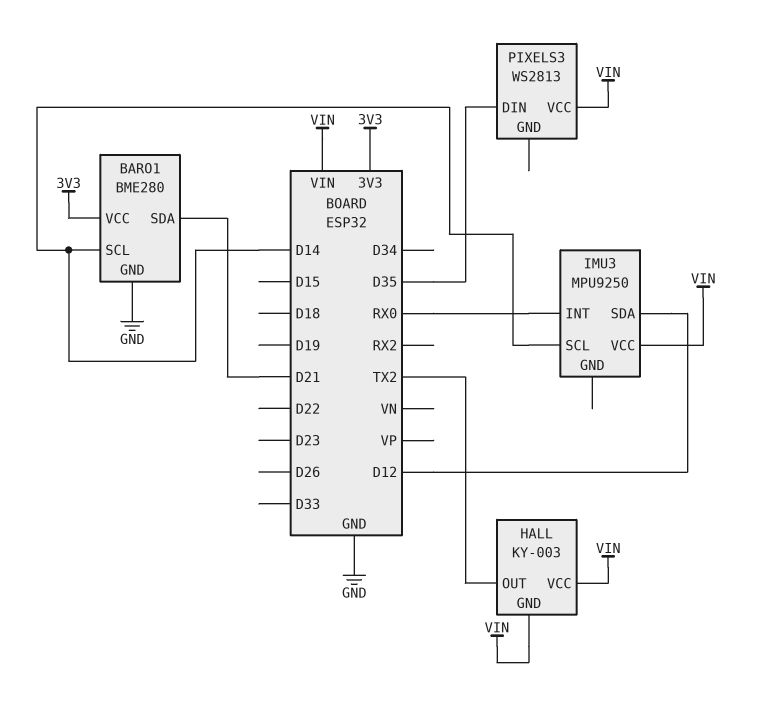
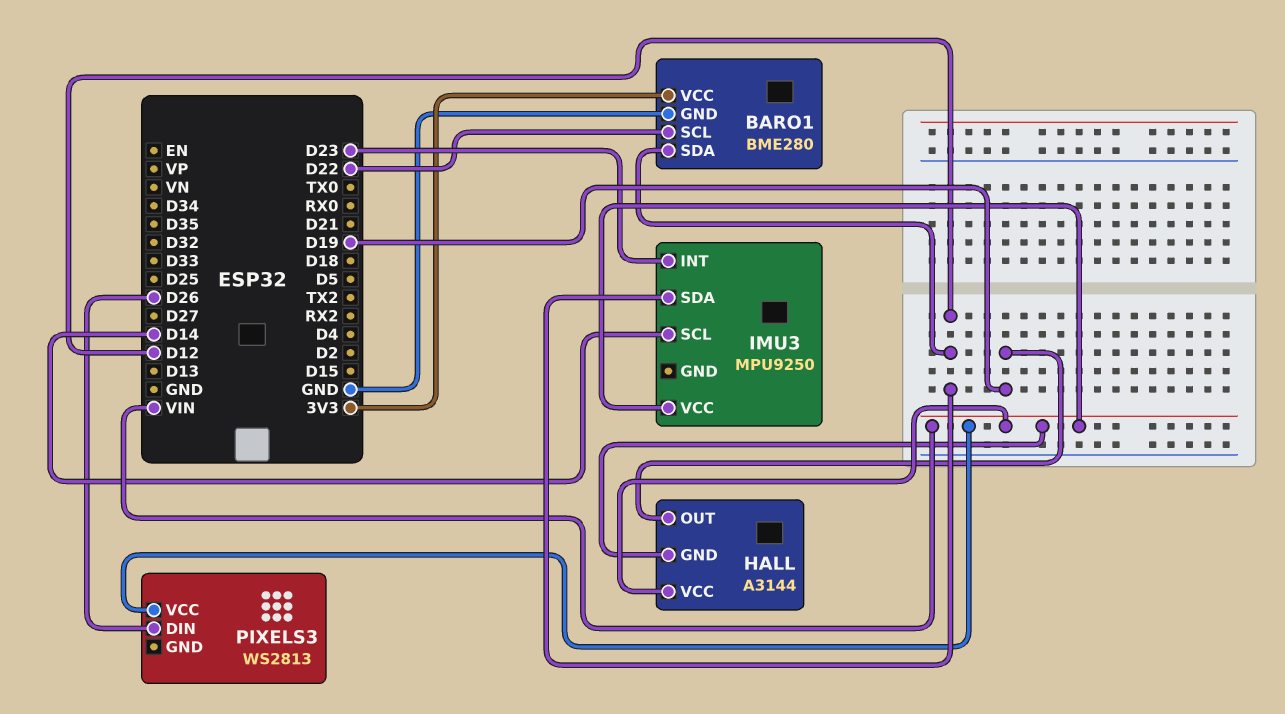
BARO1 pin SCL: D14 -> D22
BARO1 pin SDA: D21 -> D12
HALL: KY-003 -> A3144
HALL pin OUT: TX2 -> D19
IMU3 pin INT: RX0 -> D23
PIXELS3 pin DIN: D35 -> D26

